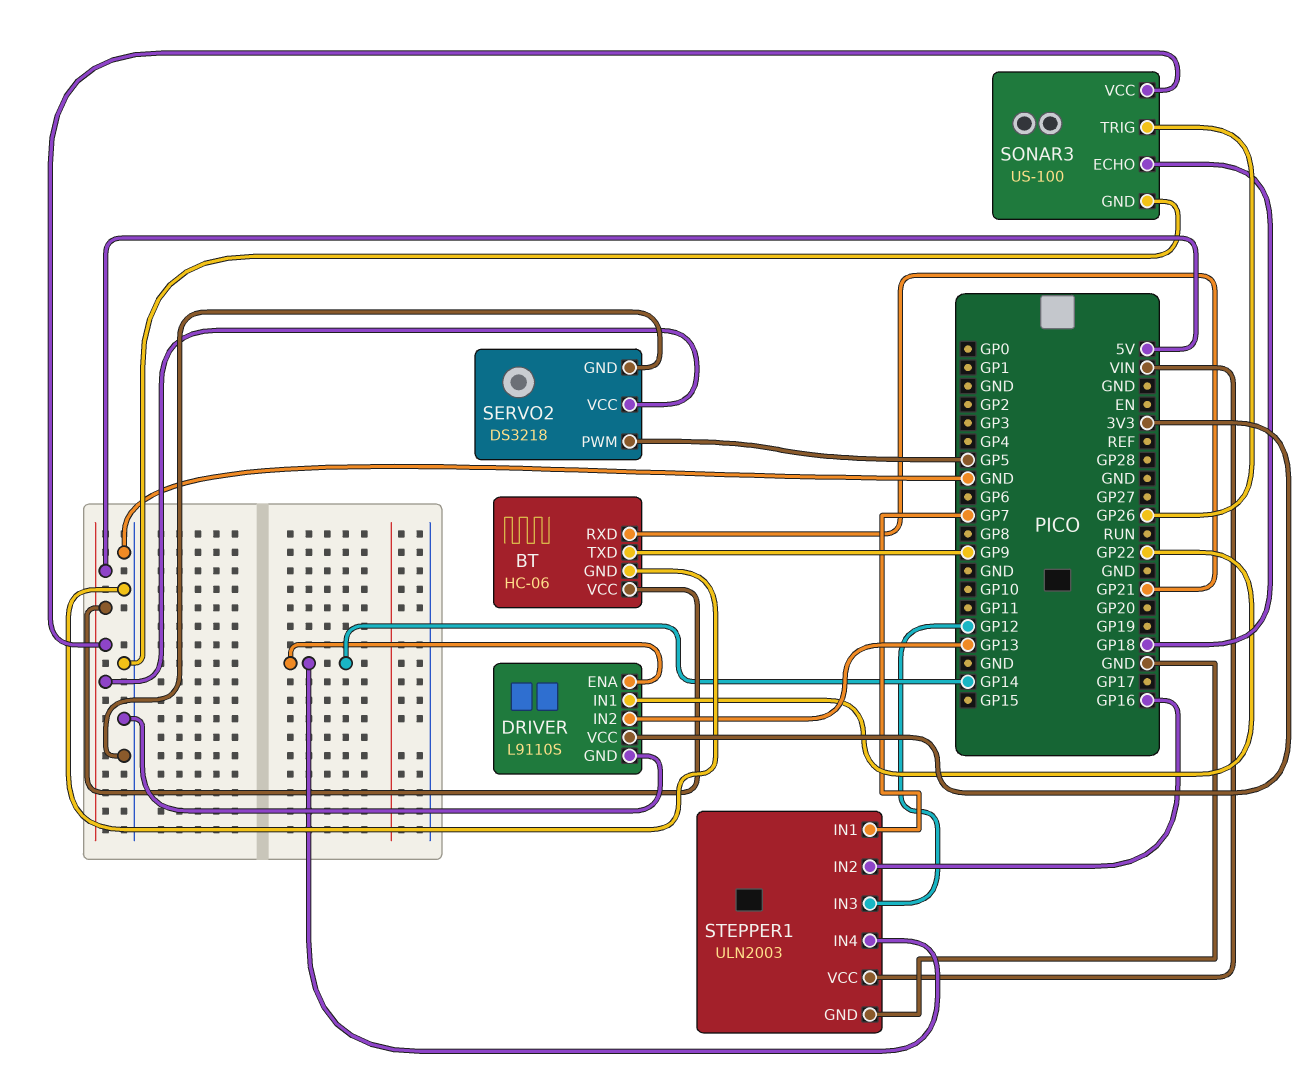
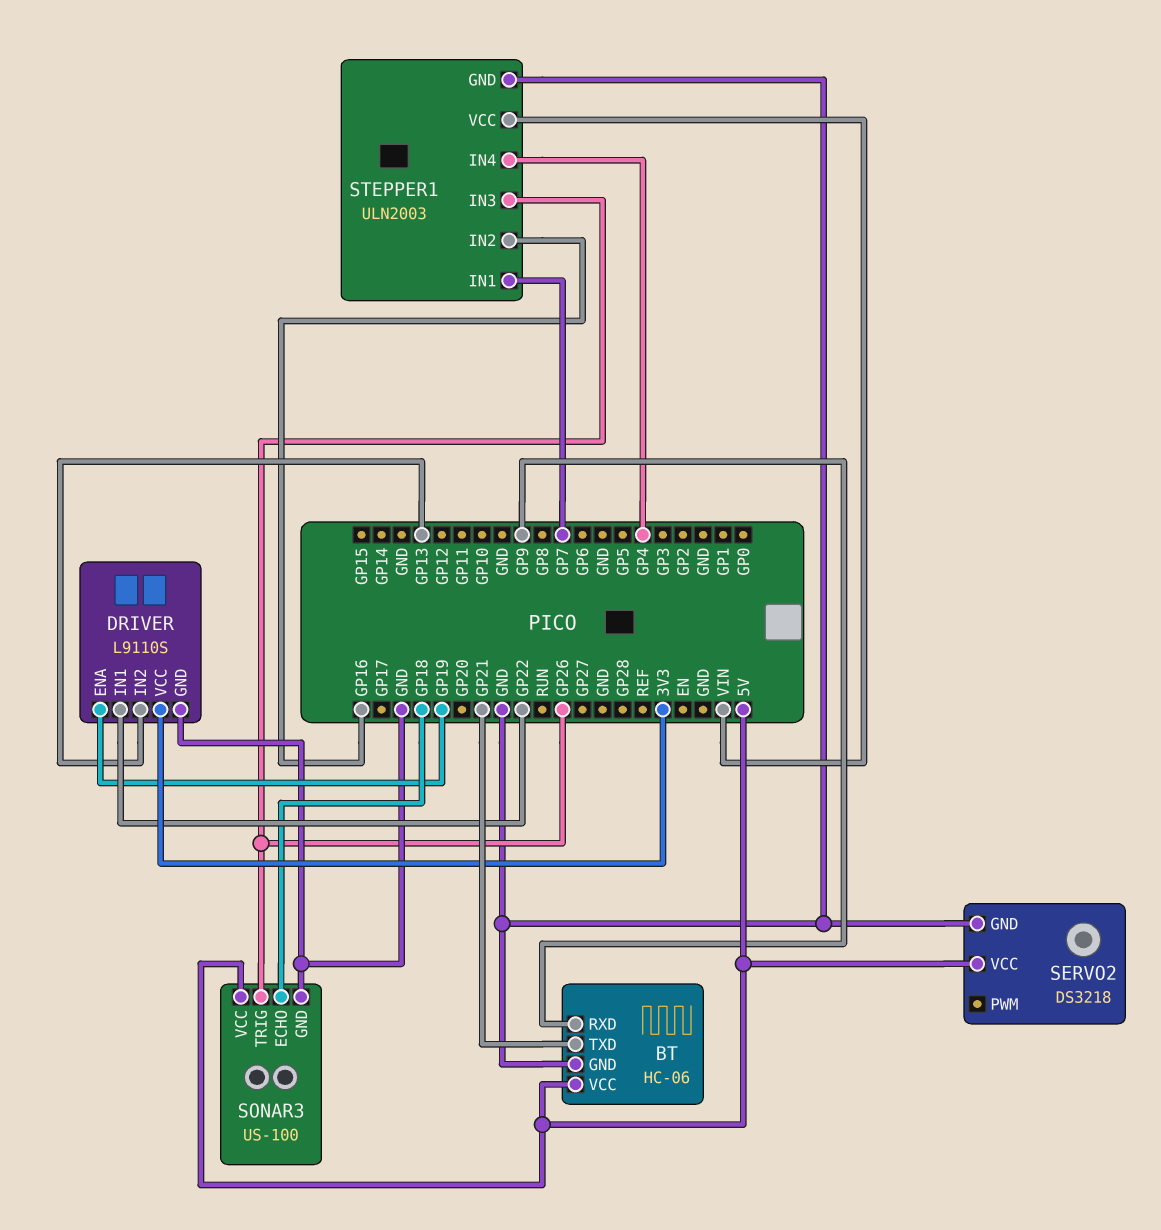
BT pin RXD: GP21 -> GP9
BT pin TXD: GP9 -> GP21
DRIVER pin ENA: GP14 -> GP19
SERVO2 pin PWM: GP5 -> none
STEPPER1 pin IN3: GP12 -> GP26
STEPPER1 pin IN4: GP14 -> GP4

